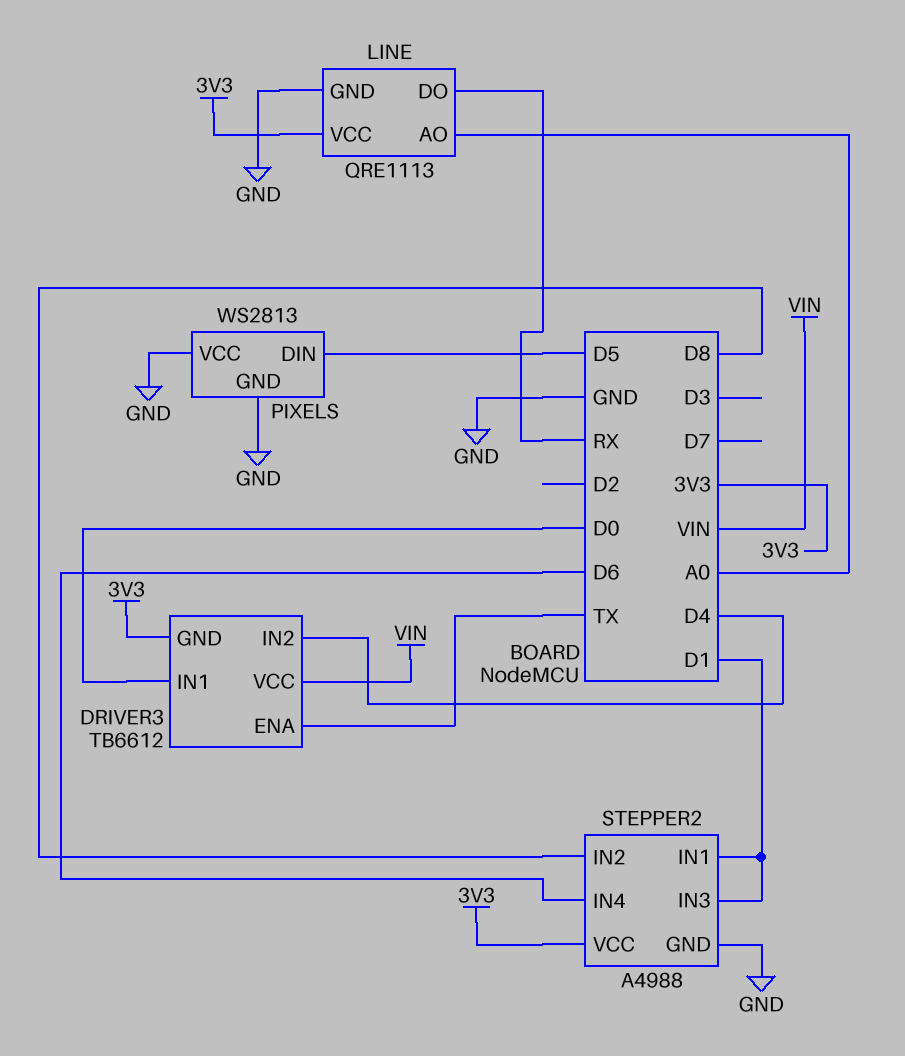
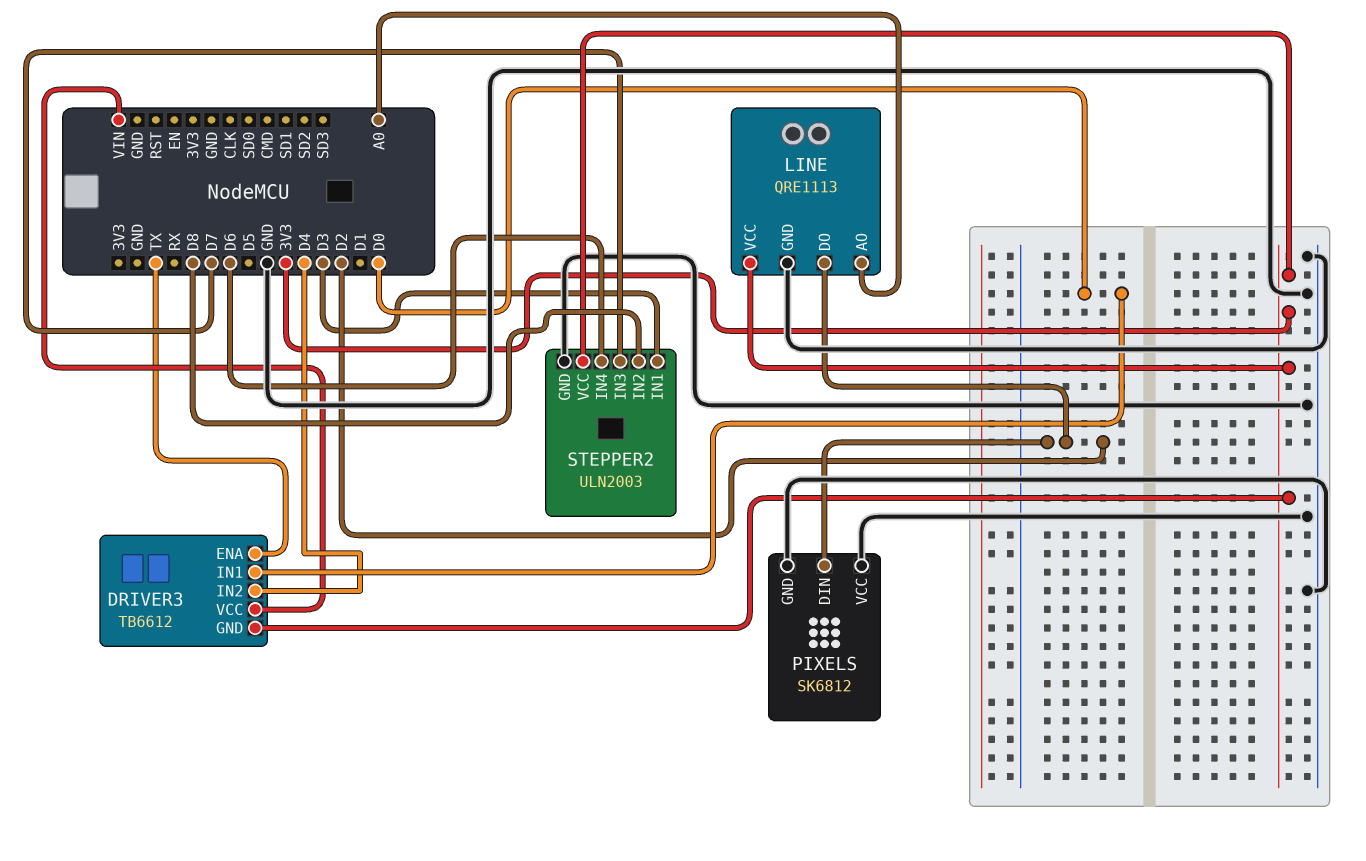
LINE pin DO: RX -> D2
PIXELS: WS2813 -> SK6812
PIXELS pin DIN: D5 -> D2
STEPPER2: A4988 -> ULN2003
STEPPER2 pin IN1: D1 -> D3
STEPPER2 pin IN3: D1 -> D7

